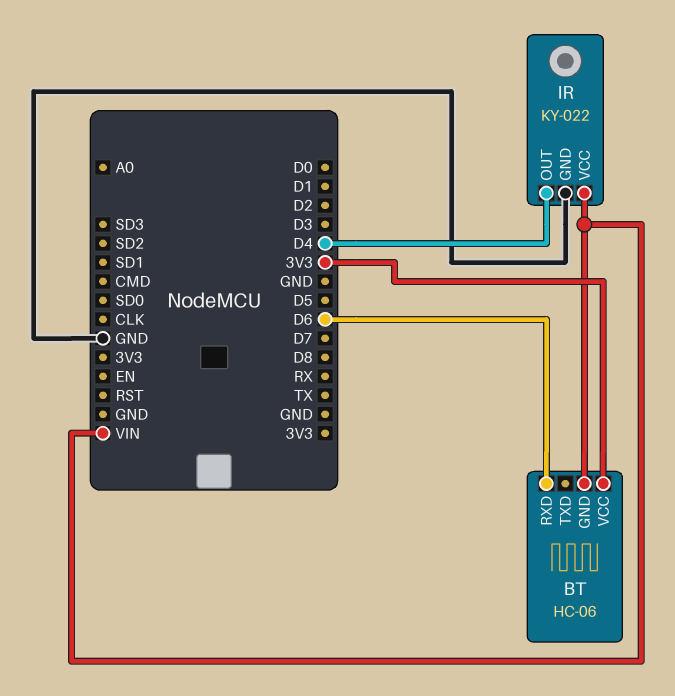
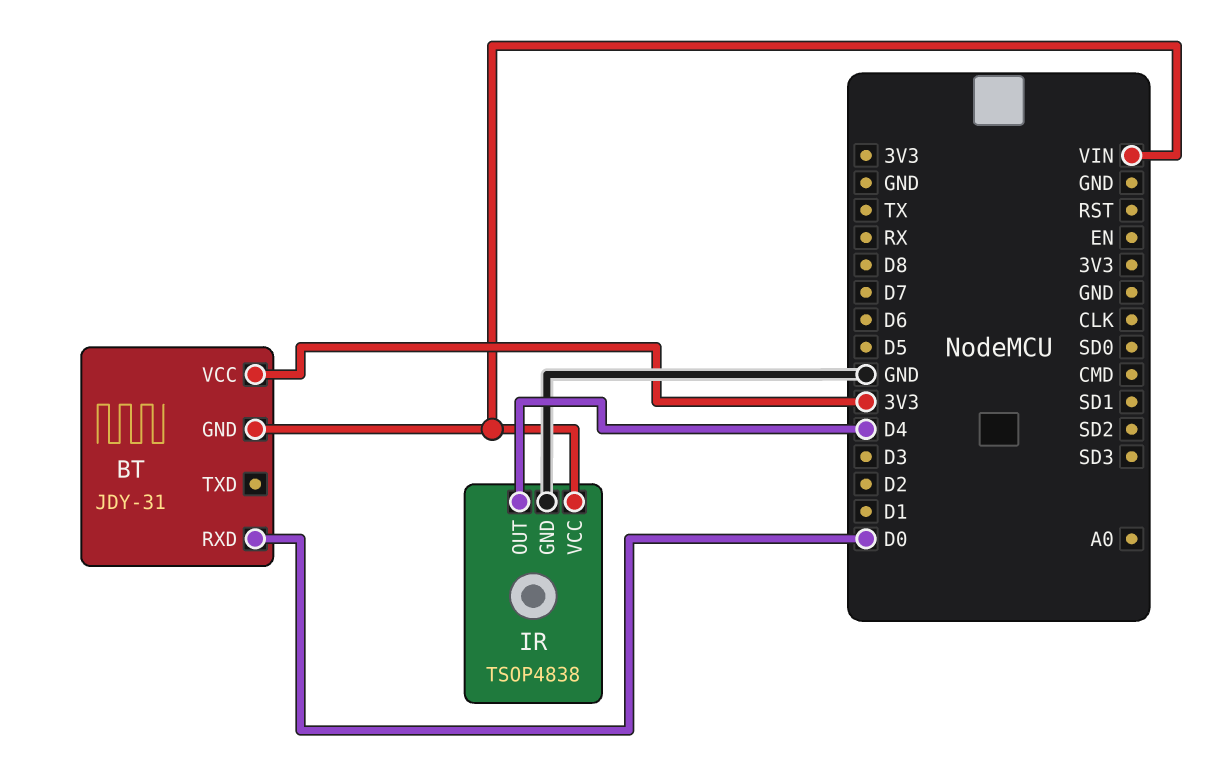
BT: HC-06 -> JDY-31
BT pin RXD: D6 -> D0
IR: KY-022 -> TSOP4838

